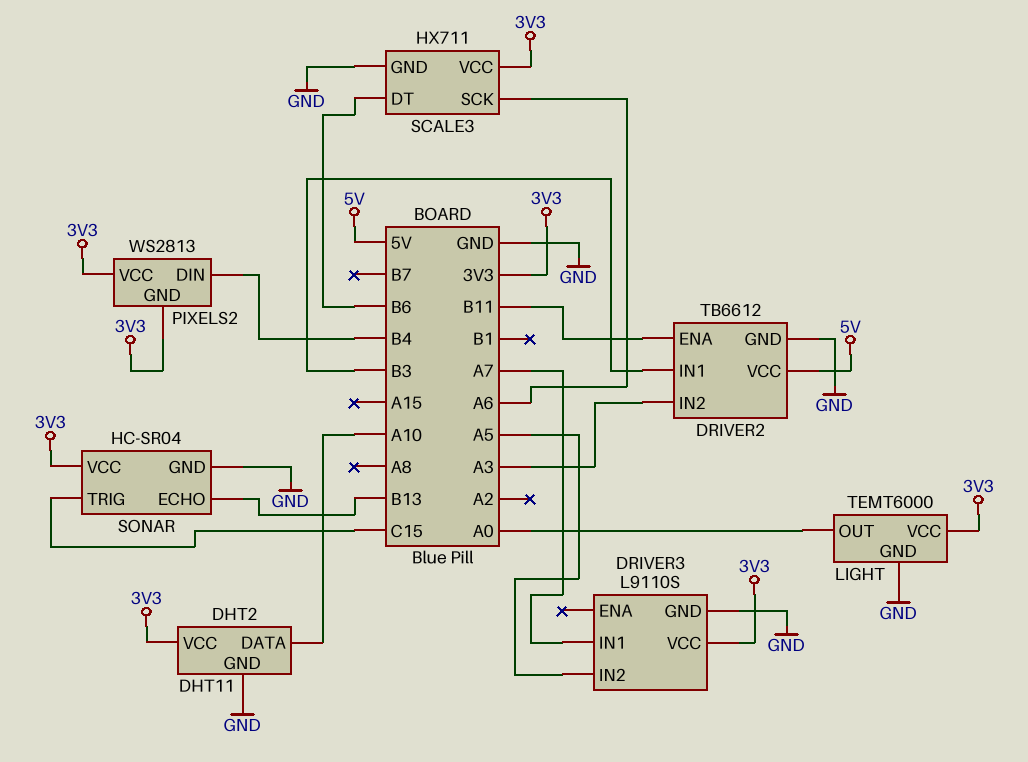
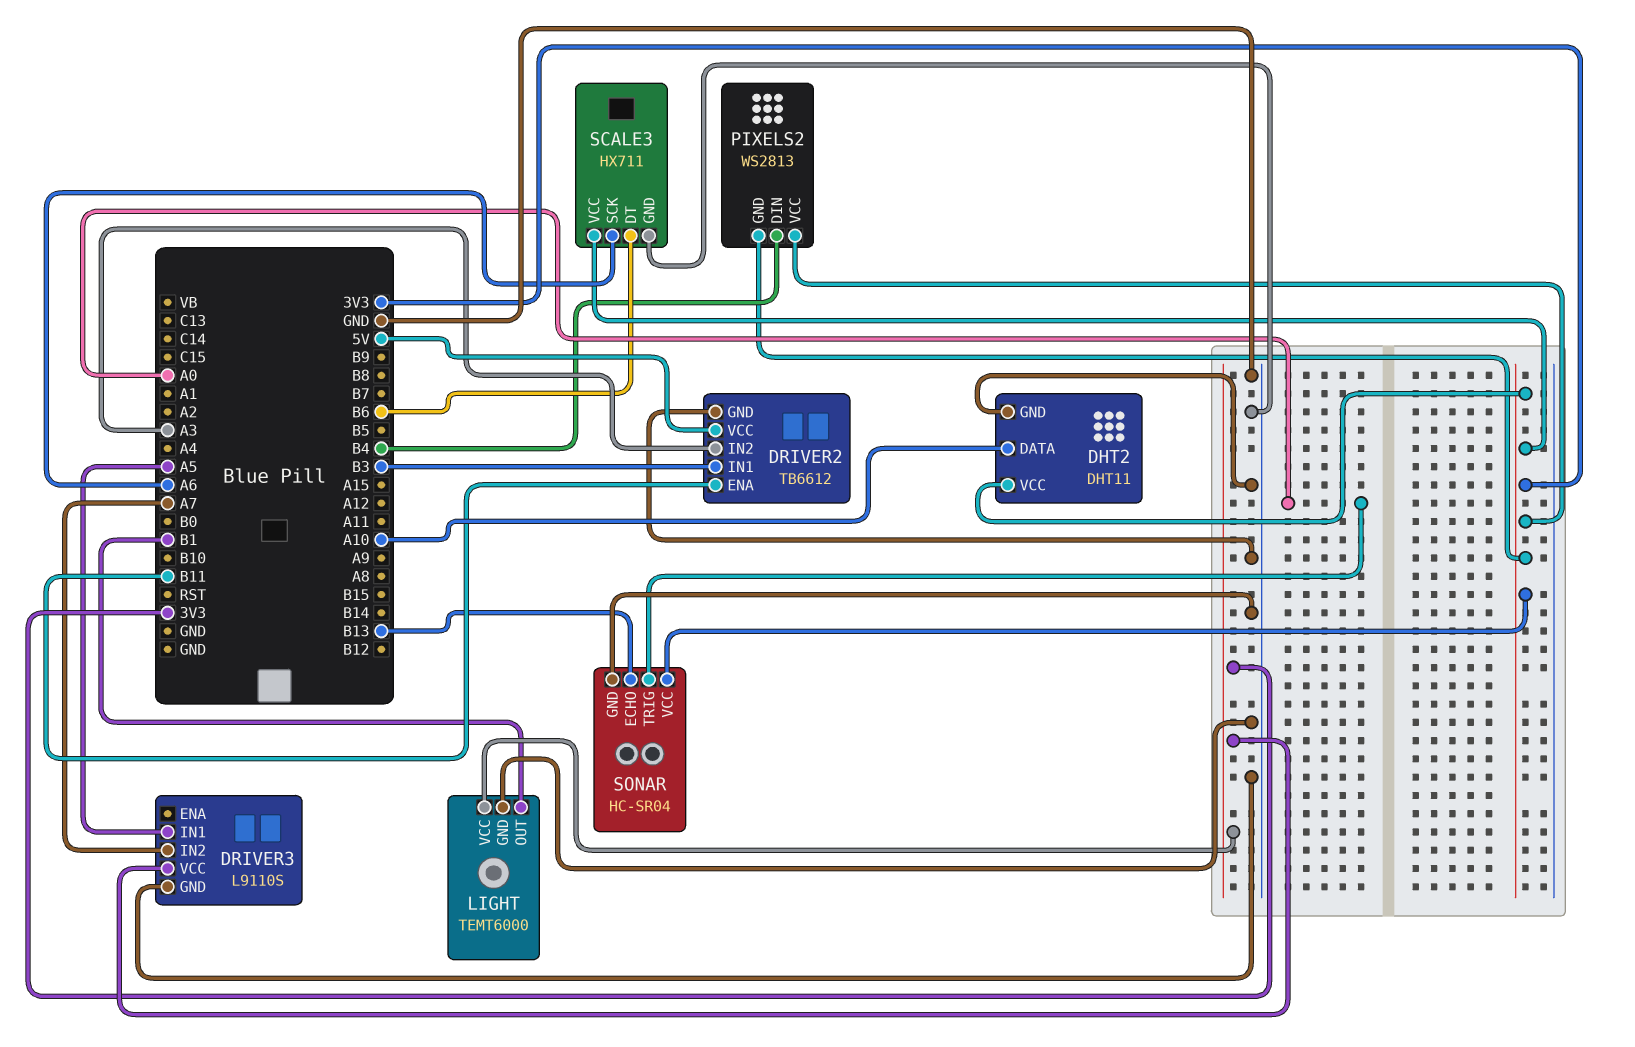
DRIVER3 pin IN1: A7 -> A5
DRIVER3 pin IN2: A5 -> A7
LIGHT pin OUT: A0 -> B1
SONAR pin TRIG: C15 -> A0

